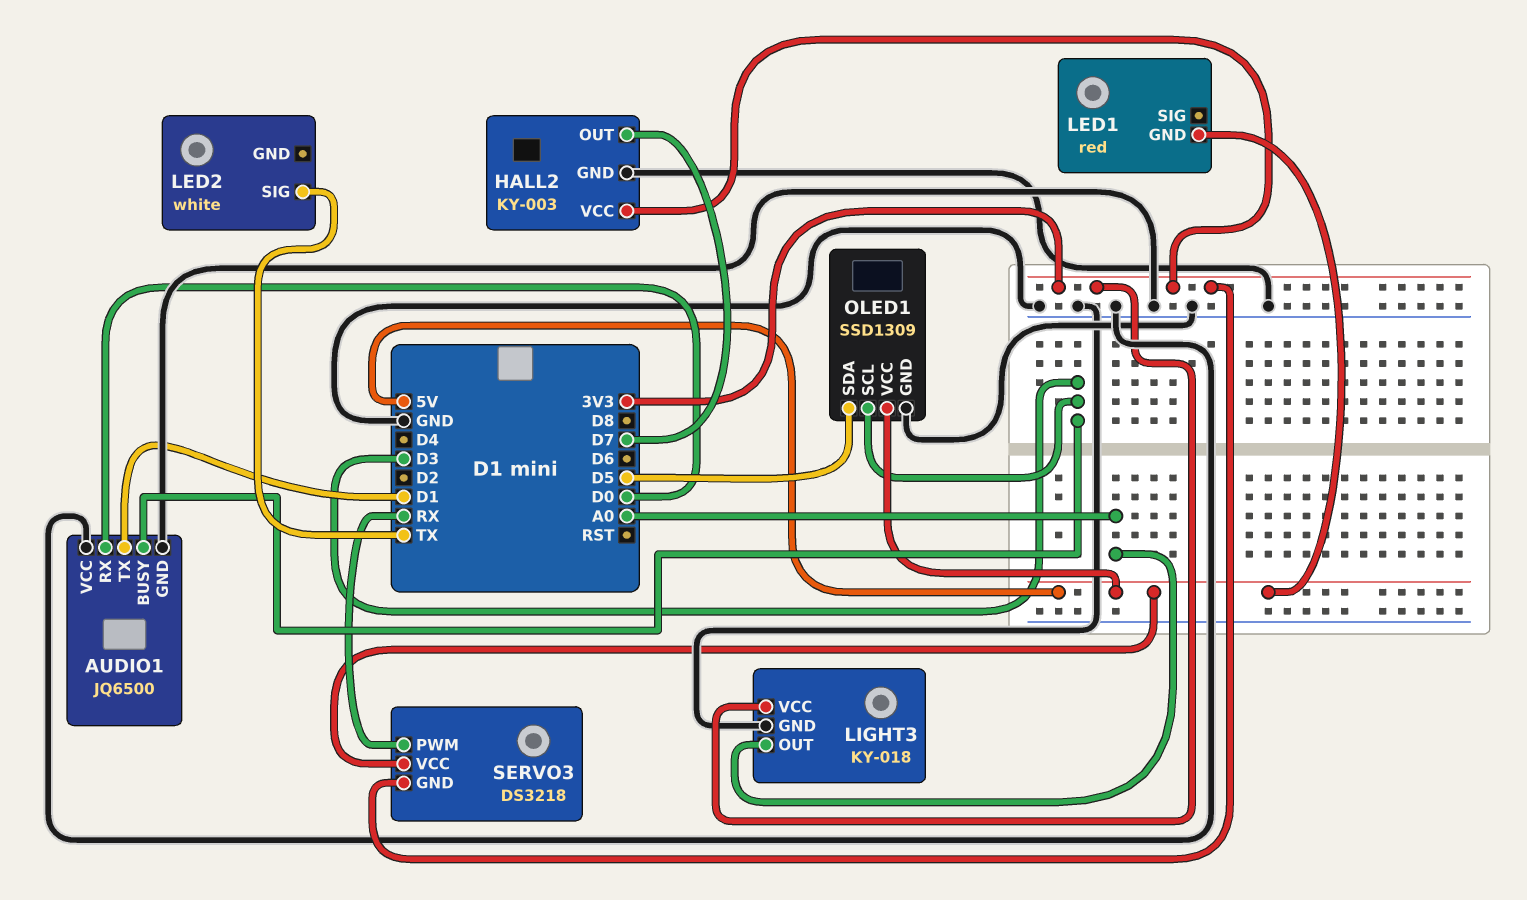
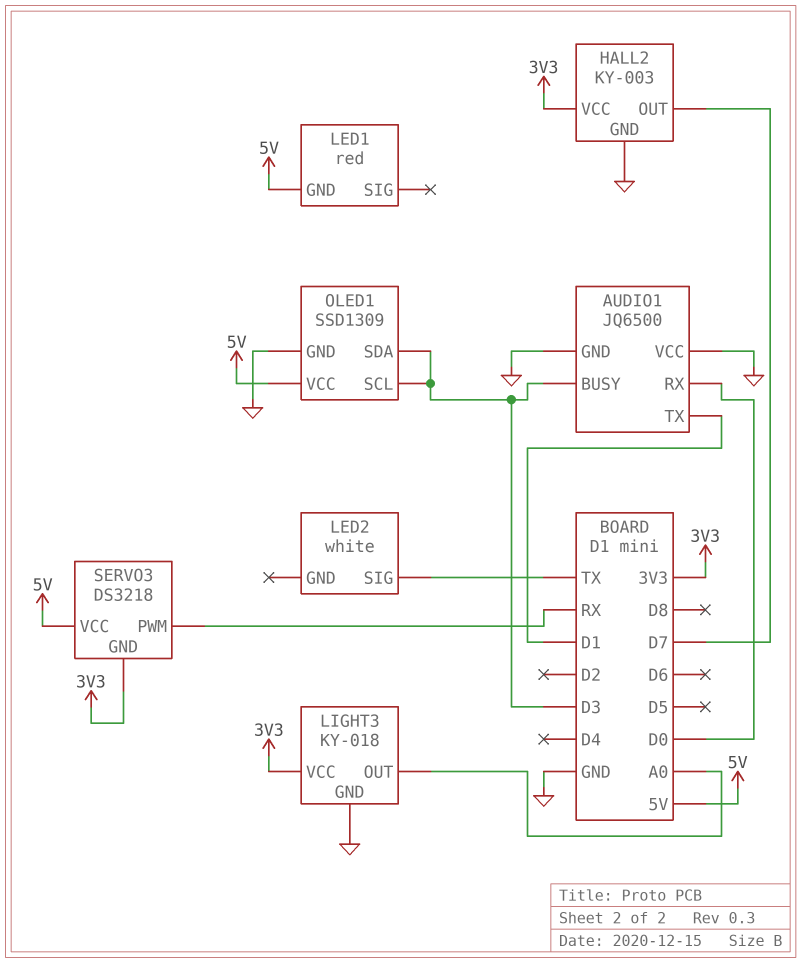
OLED1 pin SDA: D5 -> D3

